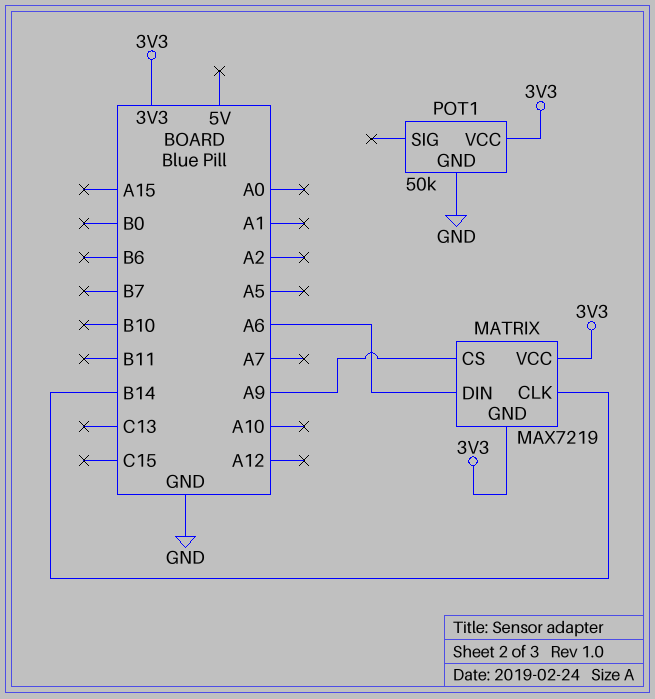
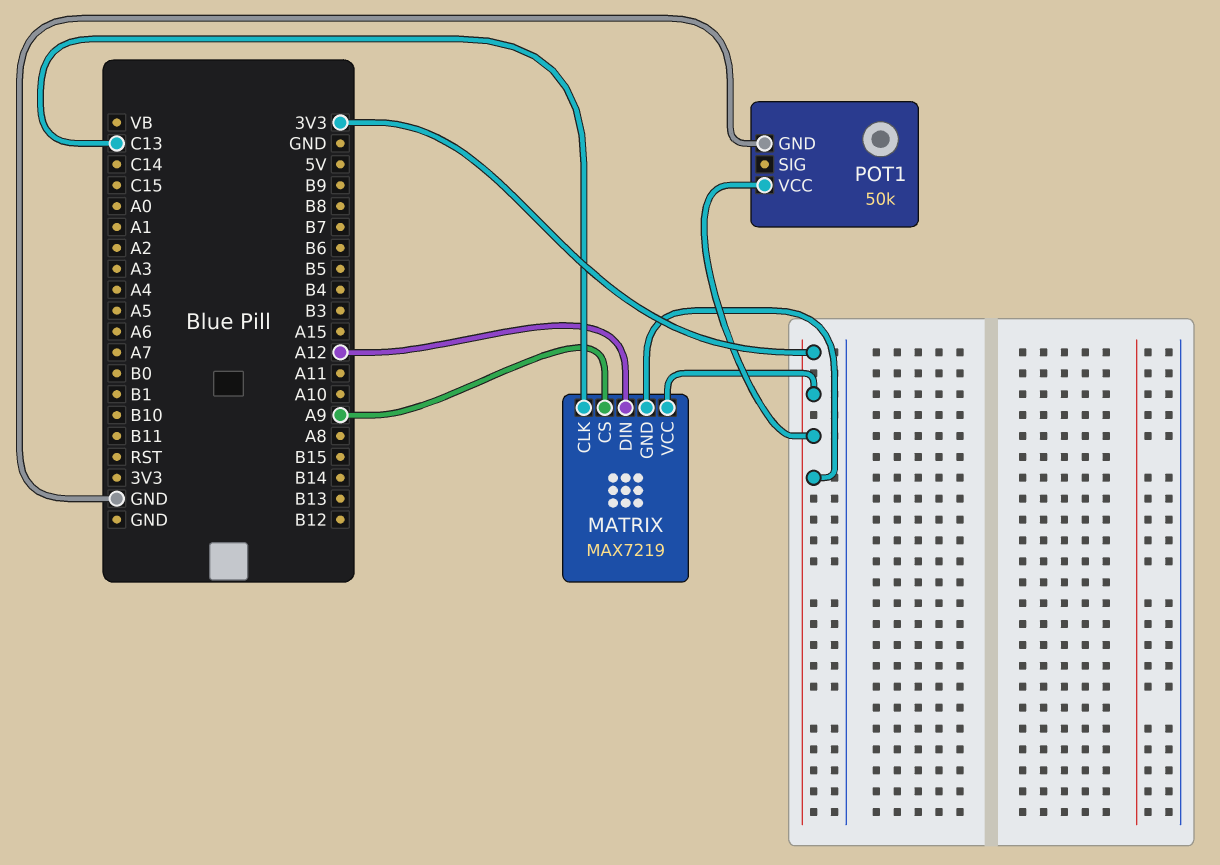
MATRIX pin CLK: B14 -> C13
MATRIX pin DIN: A6 -> A12

